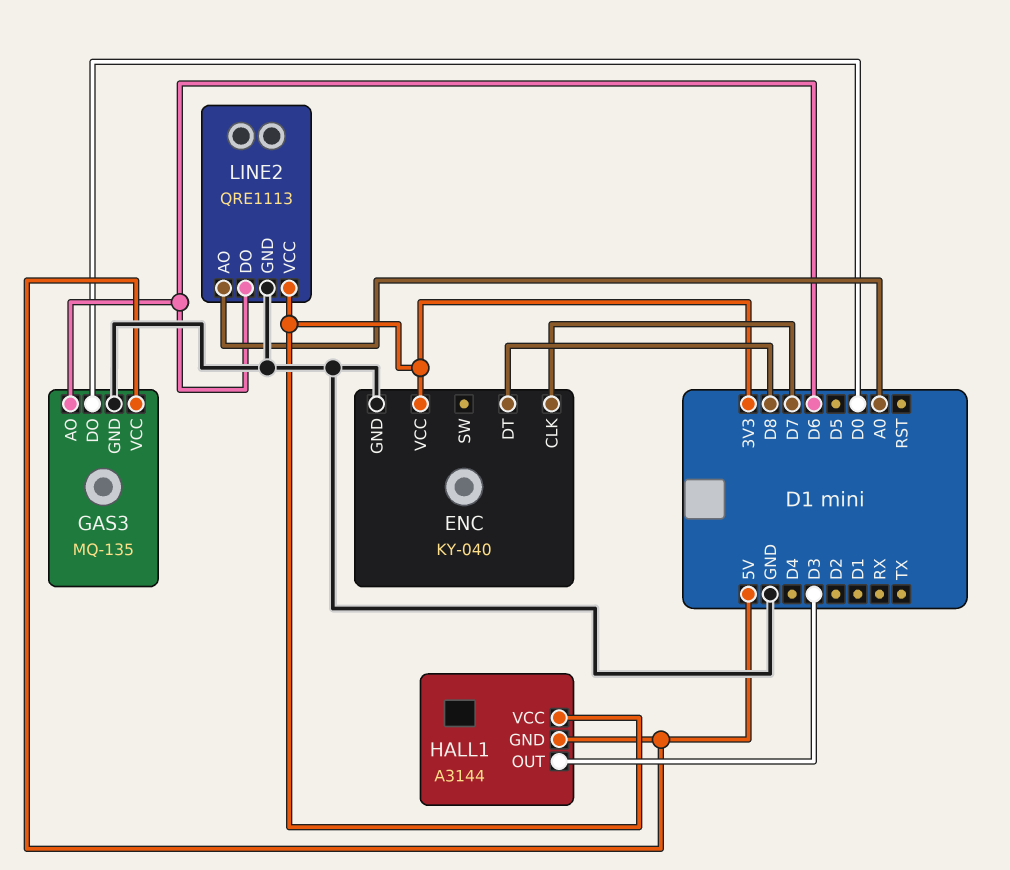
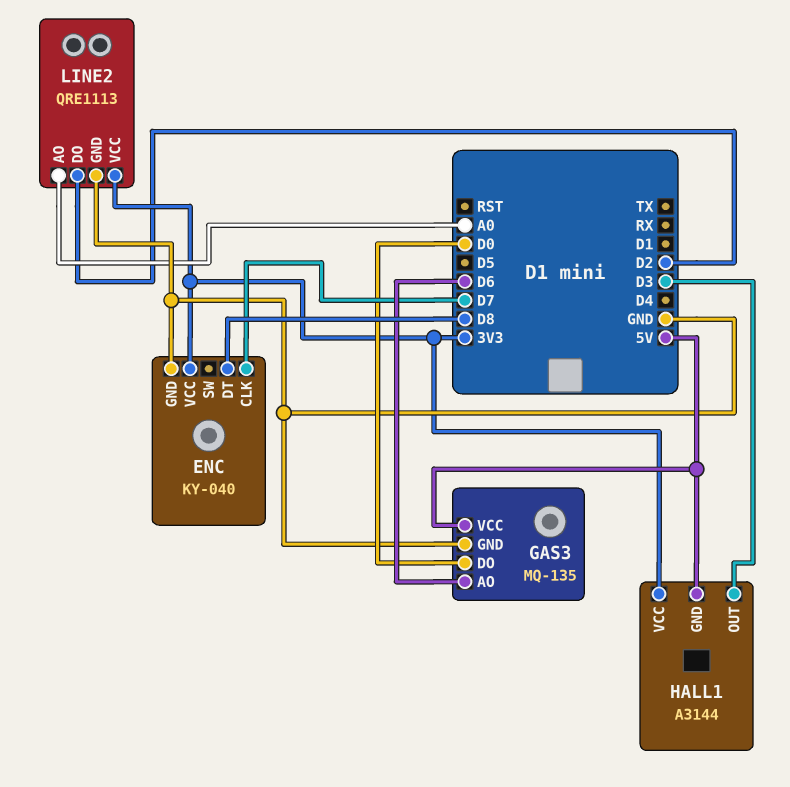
LINE2 pin DO: D6 -> D2

